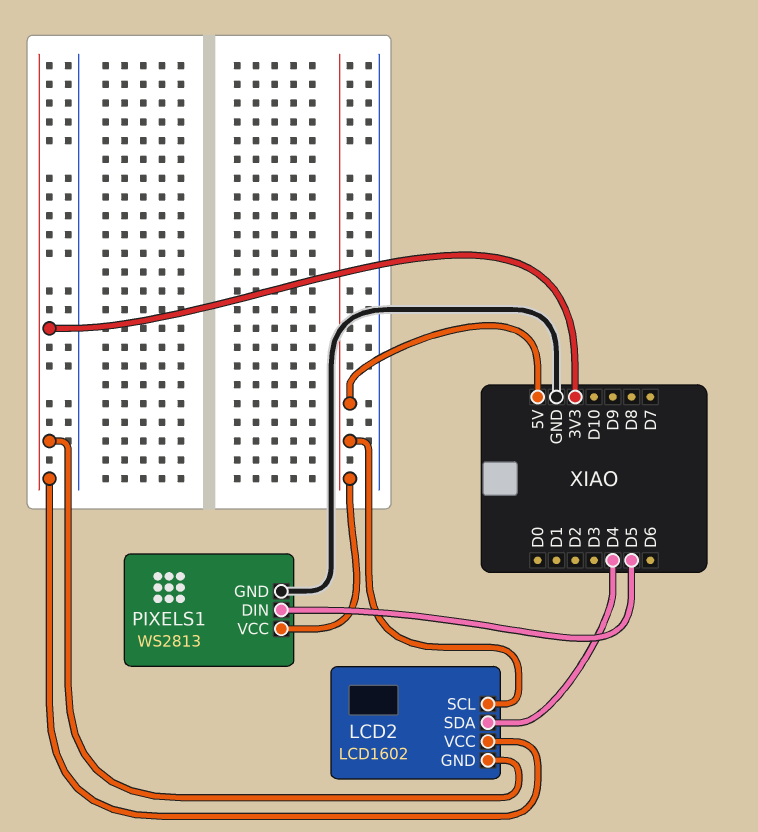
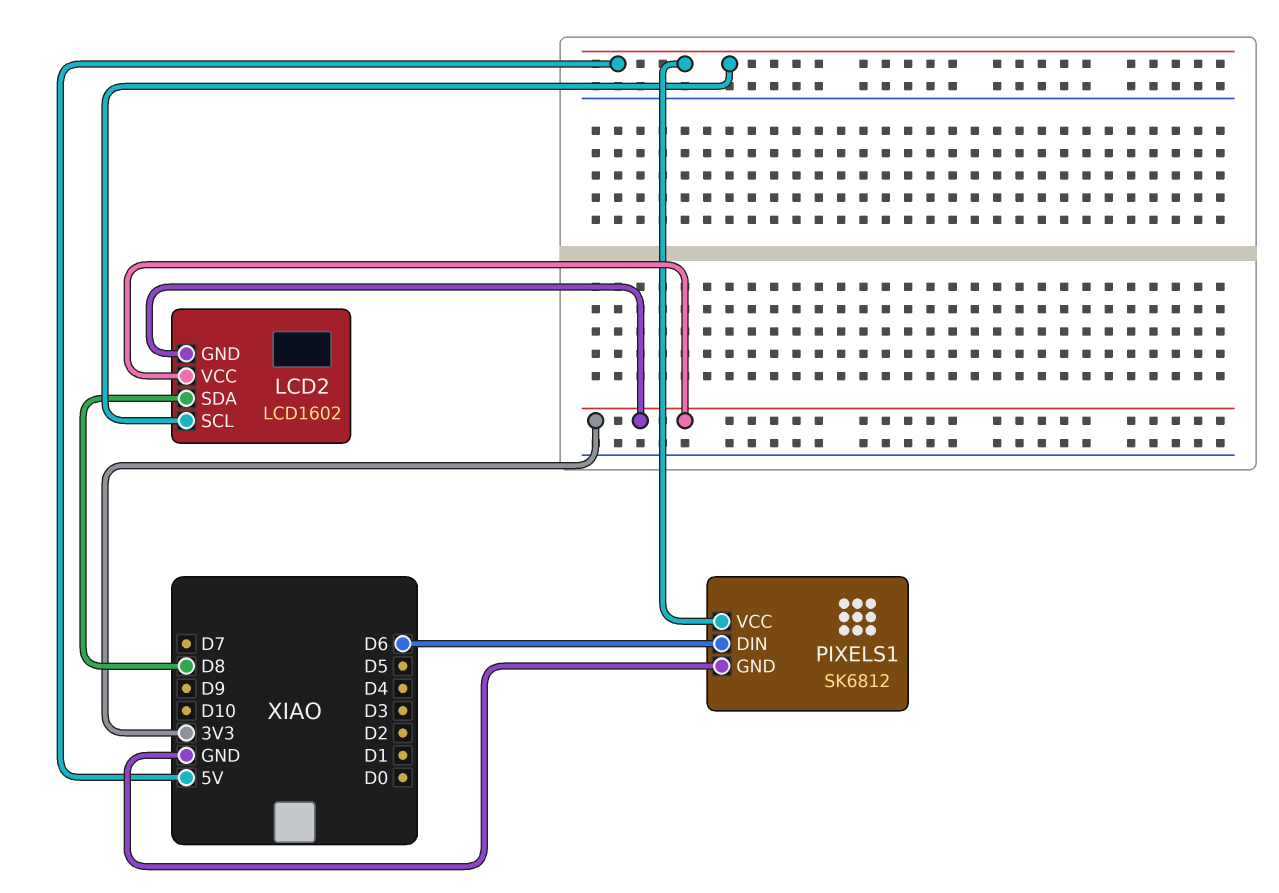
LCD2 pin SDA: D4 -> D8
PIXELS1: WS2813 -> SK6812
PIXELS1 pin DIN: D5 -> D6

